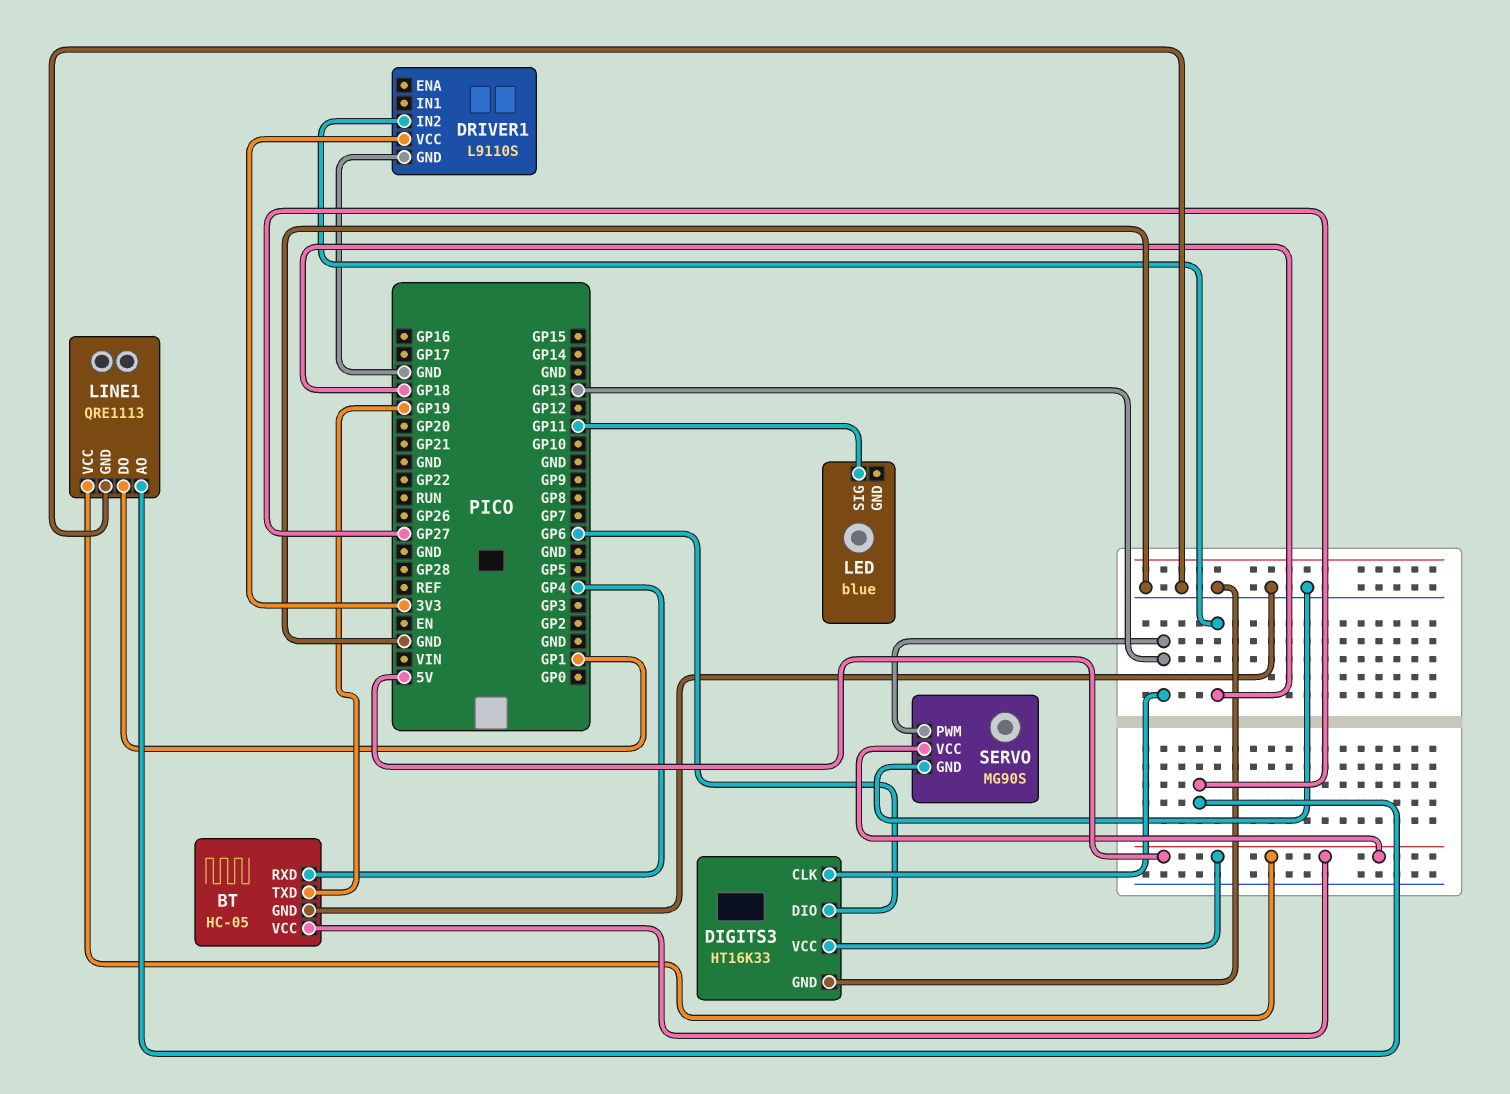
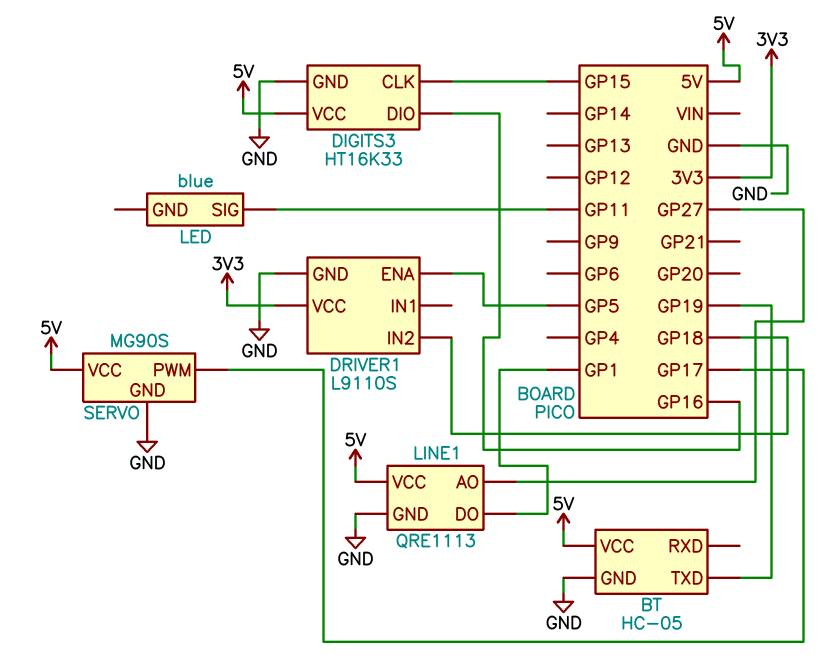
BT pin RXD: GP4 -> none
DIGITS3 pin CLK: GP13 -> GP15
DIGITS3 pin DIO: GP6 -> GP16
DRIVER1 pin ENA: none -> GP5
SERVO pin PWM: GP13 -> GP17

